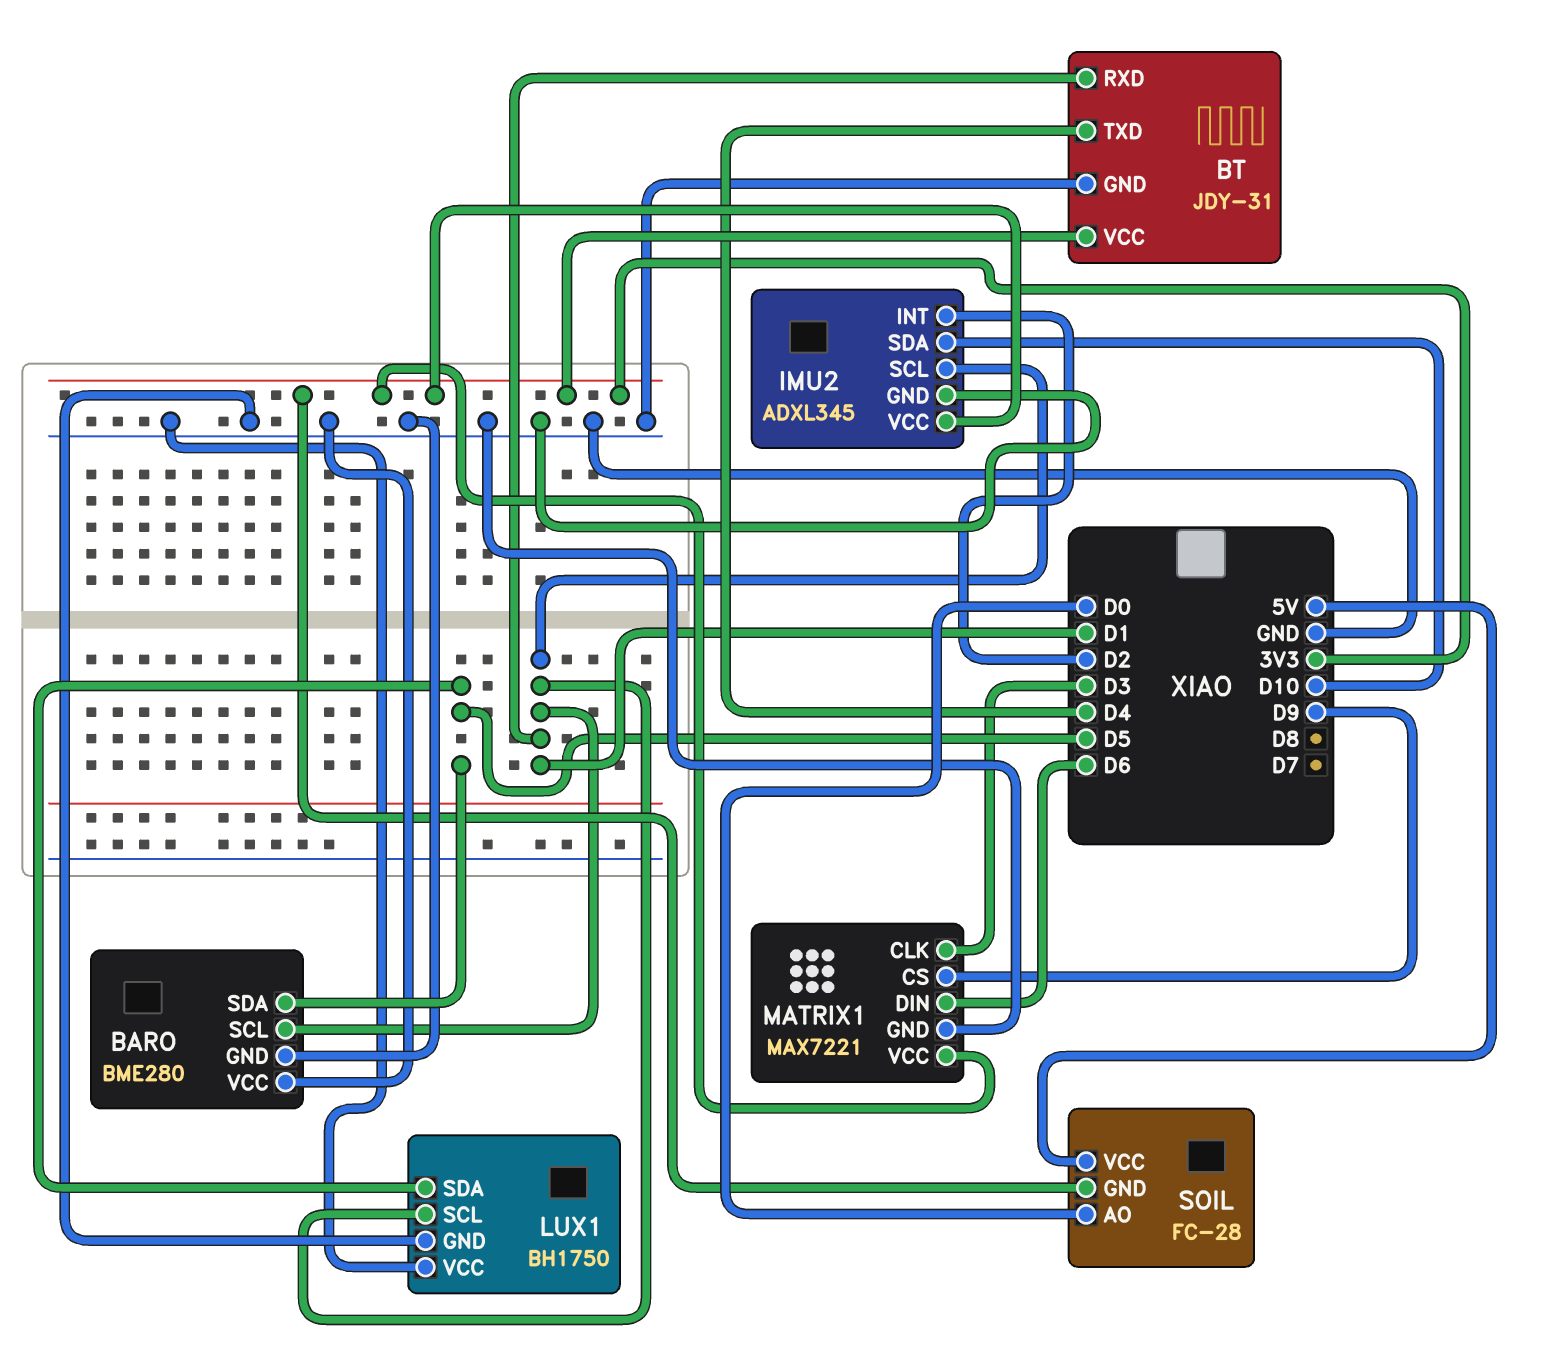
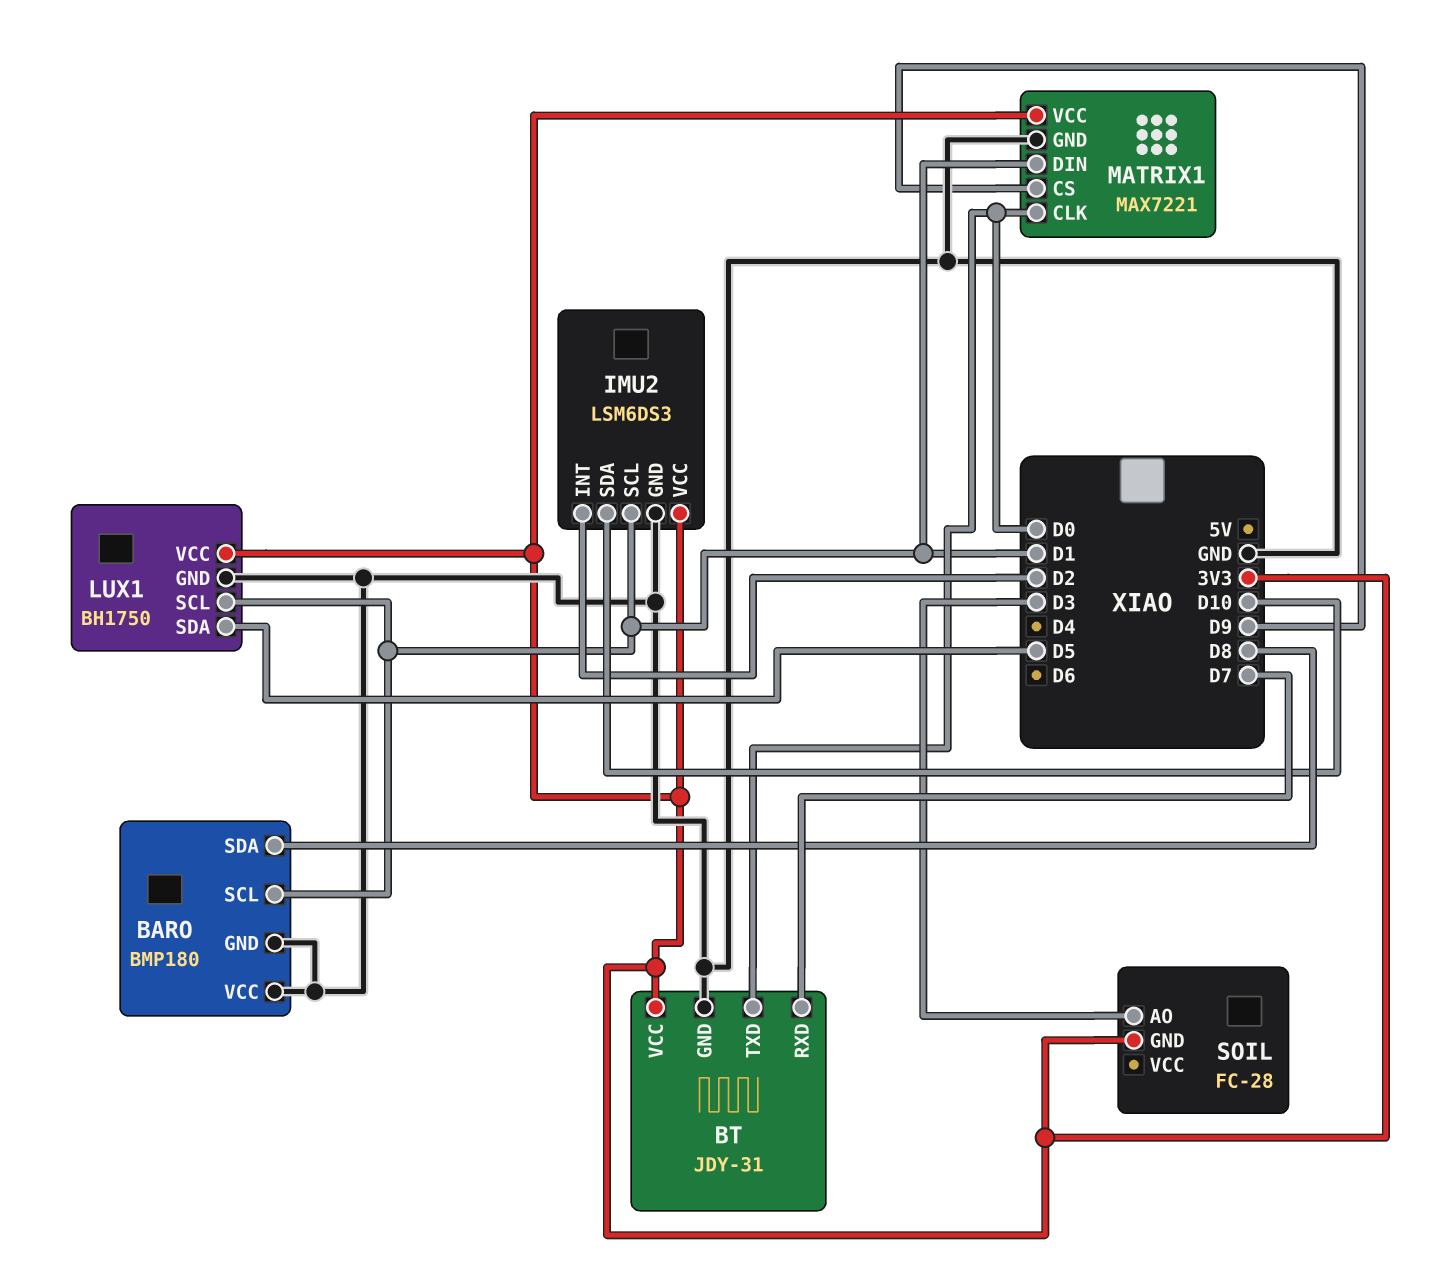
BARO: BME280 -> BMP180
BARO pin SDA: D5 -> D8
BT pin RXD: D1 -> D7
BT pin TXD: D4 -> D0
IMU2: ADXL345 -> LSM6DS3
LUX1 pin VCC: GND -> 3V3
MATRIX1 pin CLK: D3 -> D0
MATRIX1 pin DIN: D6 -> D1
SOIL pin AO: D0 -> D3
SOIL pin VCC: 5V -> none

